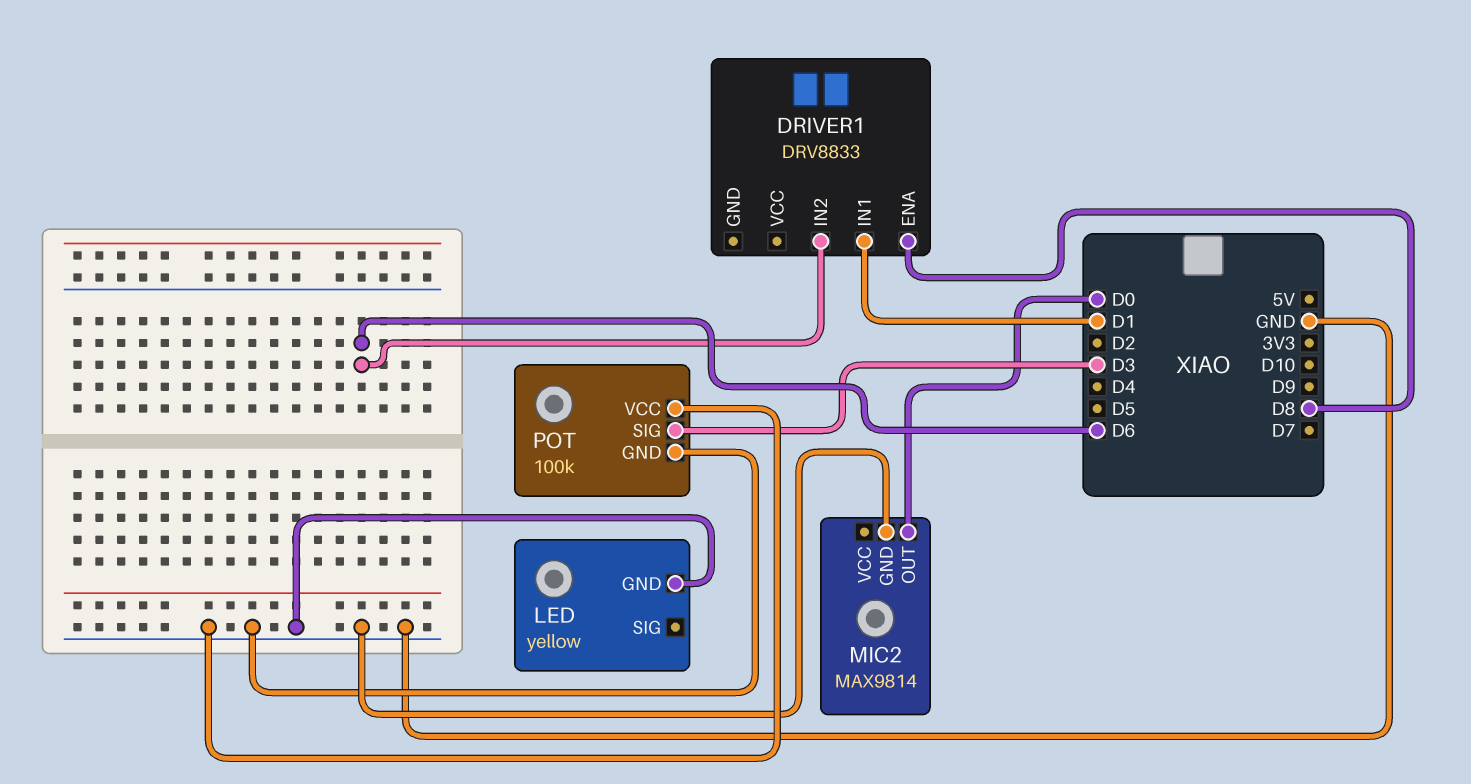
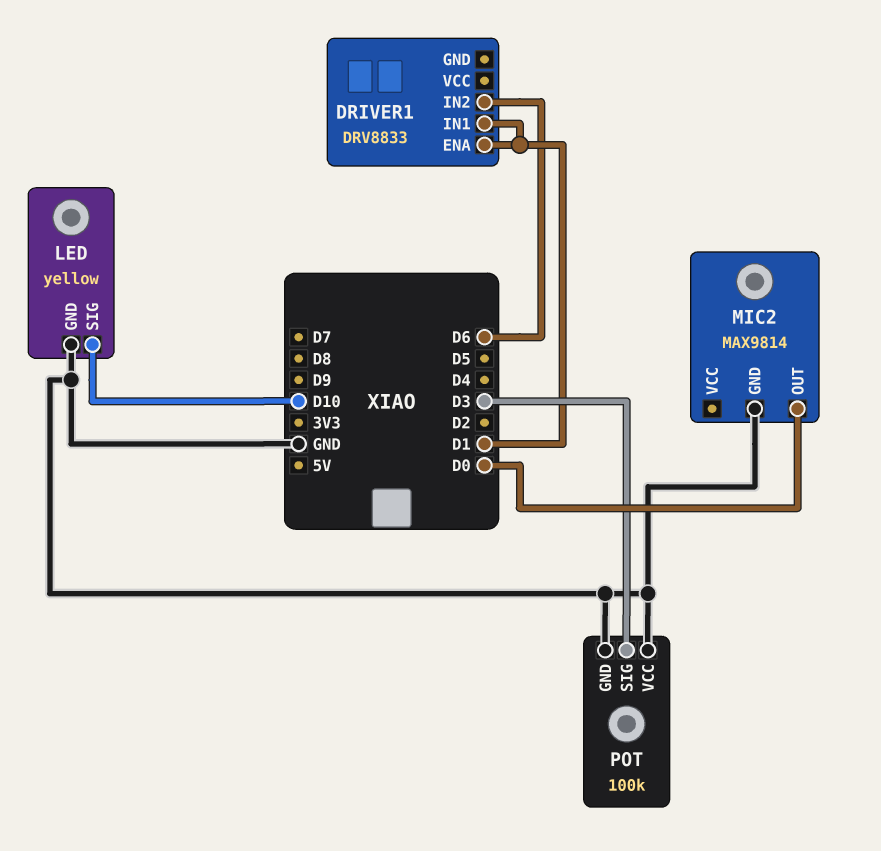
DRIVER1 pin ENA: D8 -> D1
LED pin SIG: none -> D10

